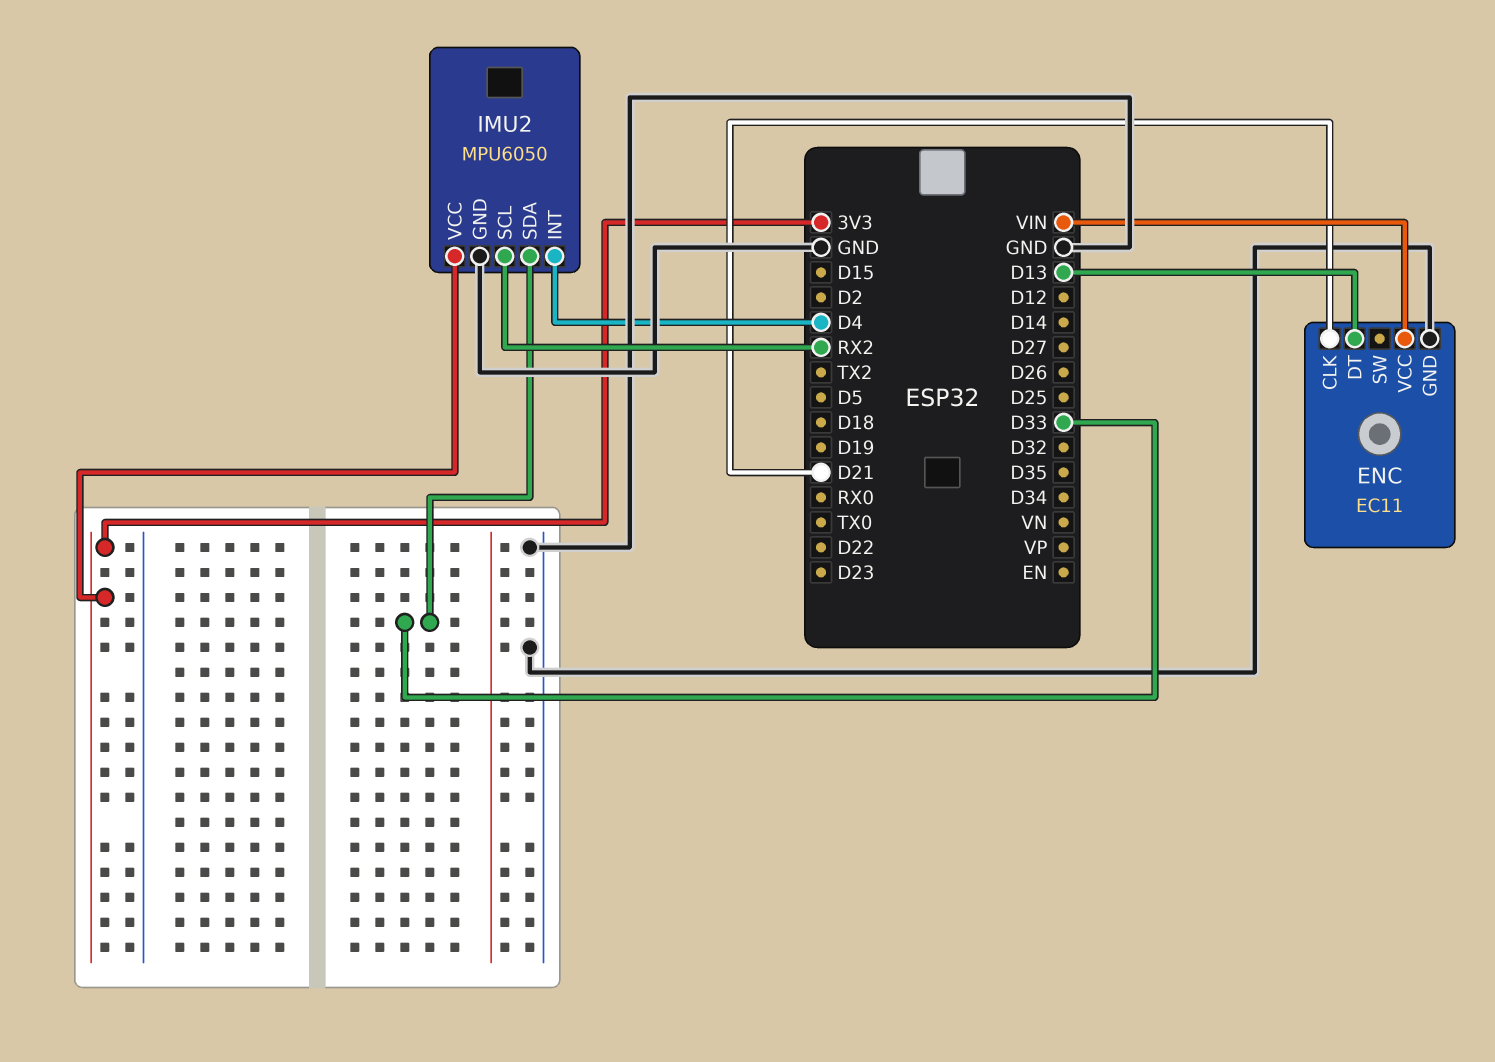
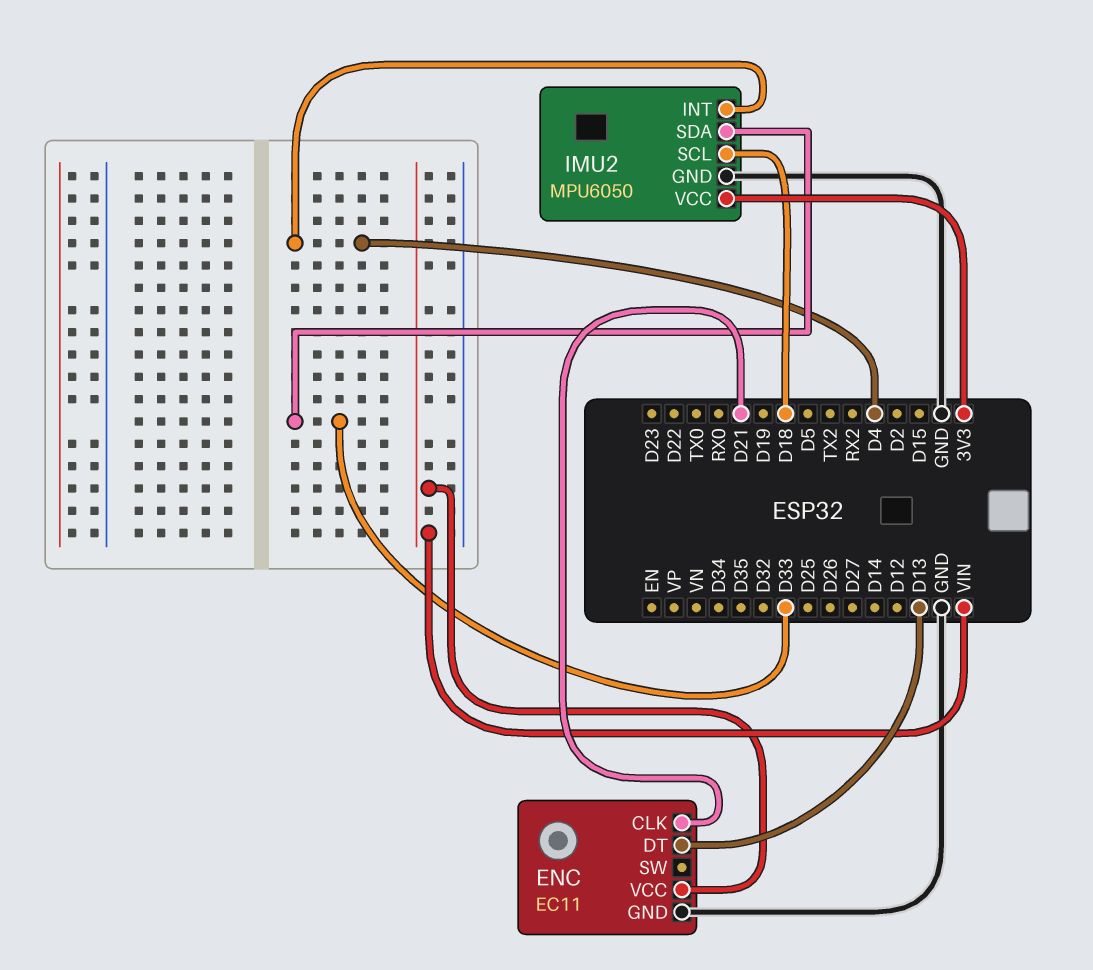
IMU2 pin SCL: RX2 -> D18

